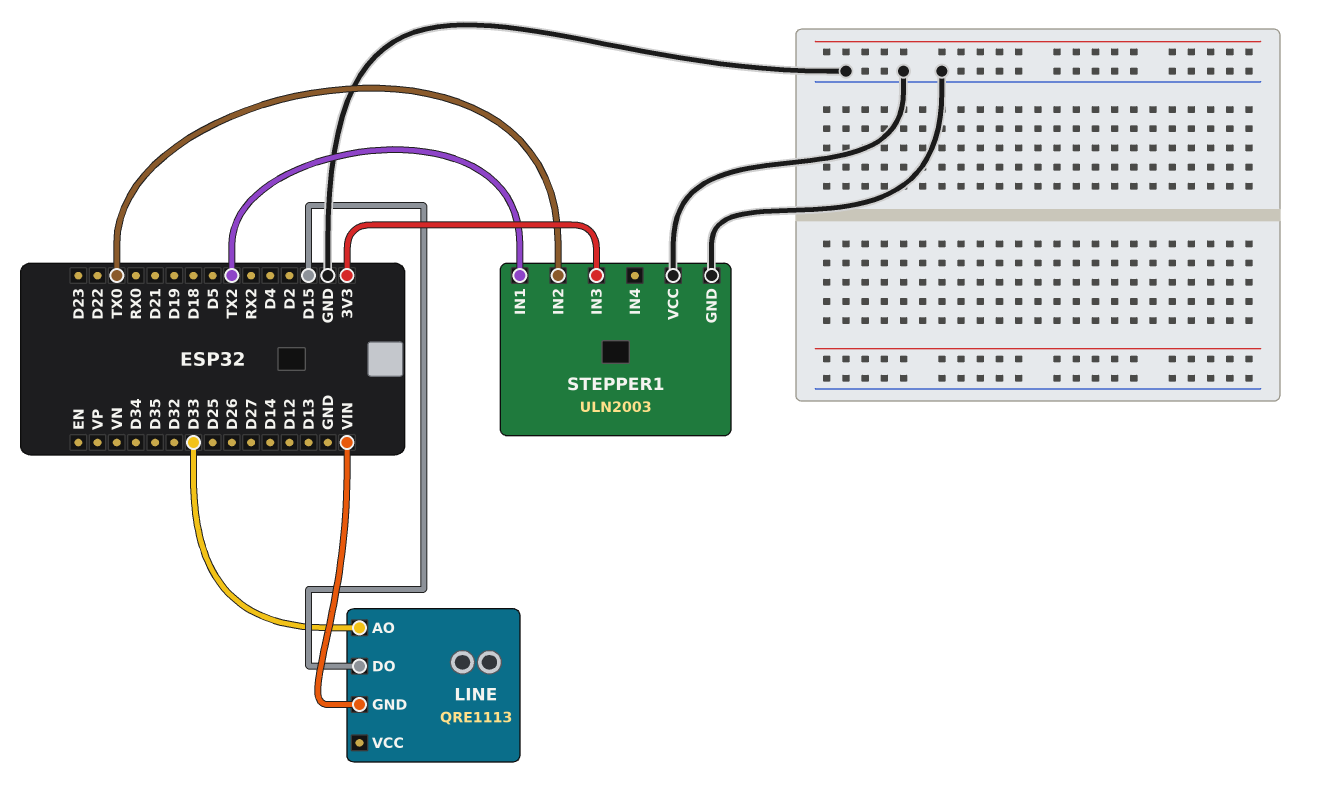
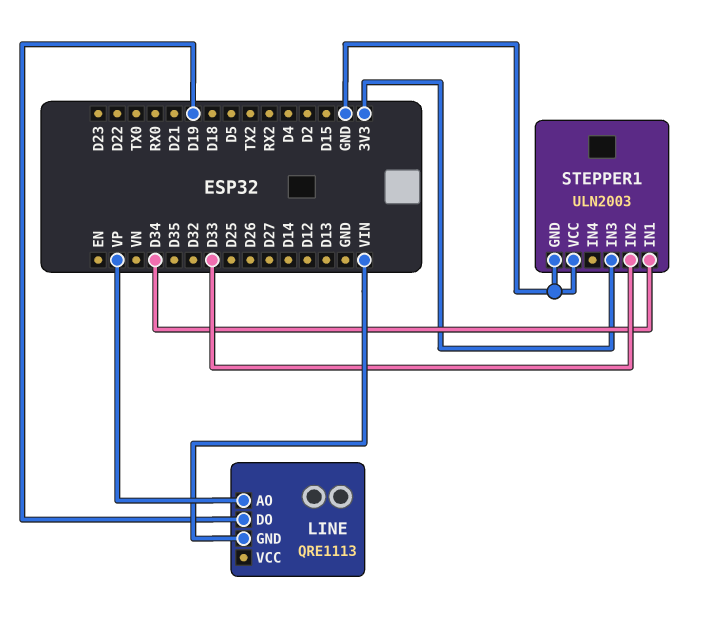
LINE pin AO: D33 -> VP
LINE pin DO: D15 -> D19
STEPPER1 pin IN1: TX2 -> D34
STEPPER1 pin IN2: TX0 -> D33

